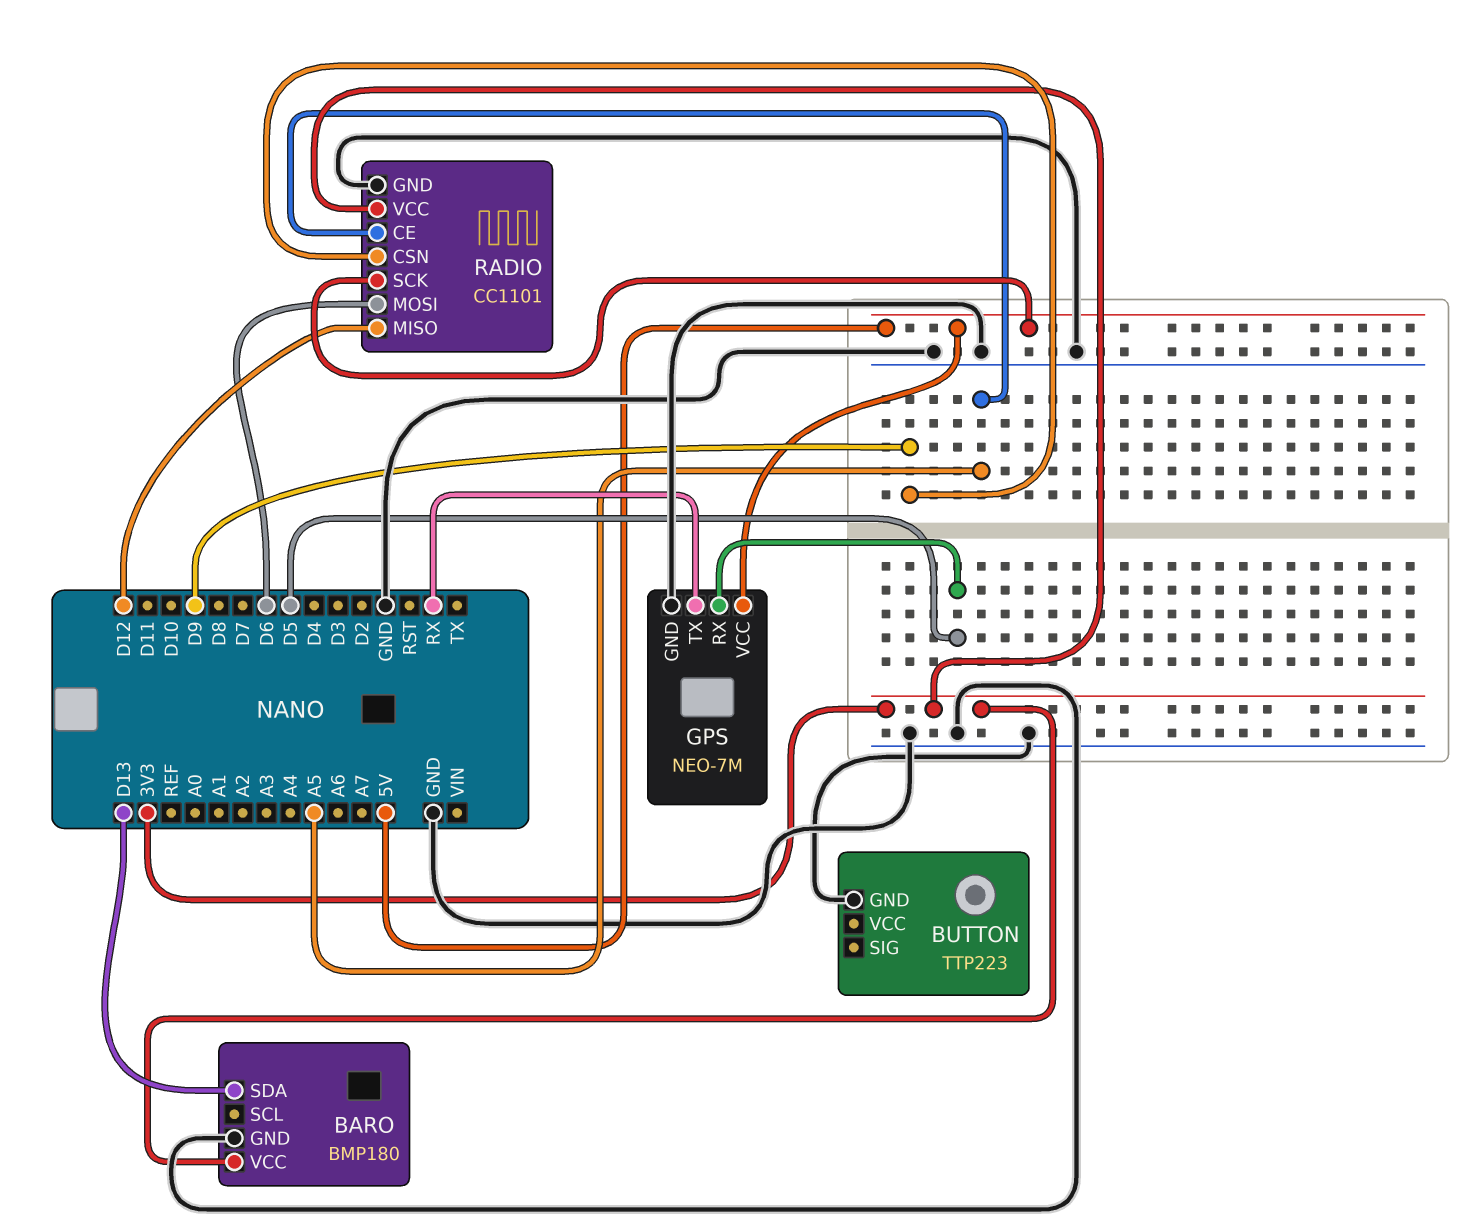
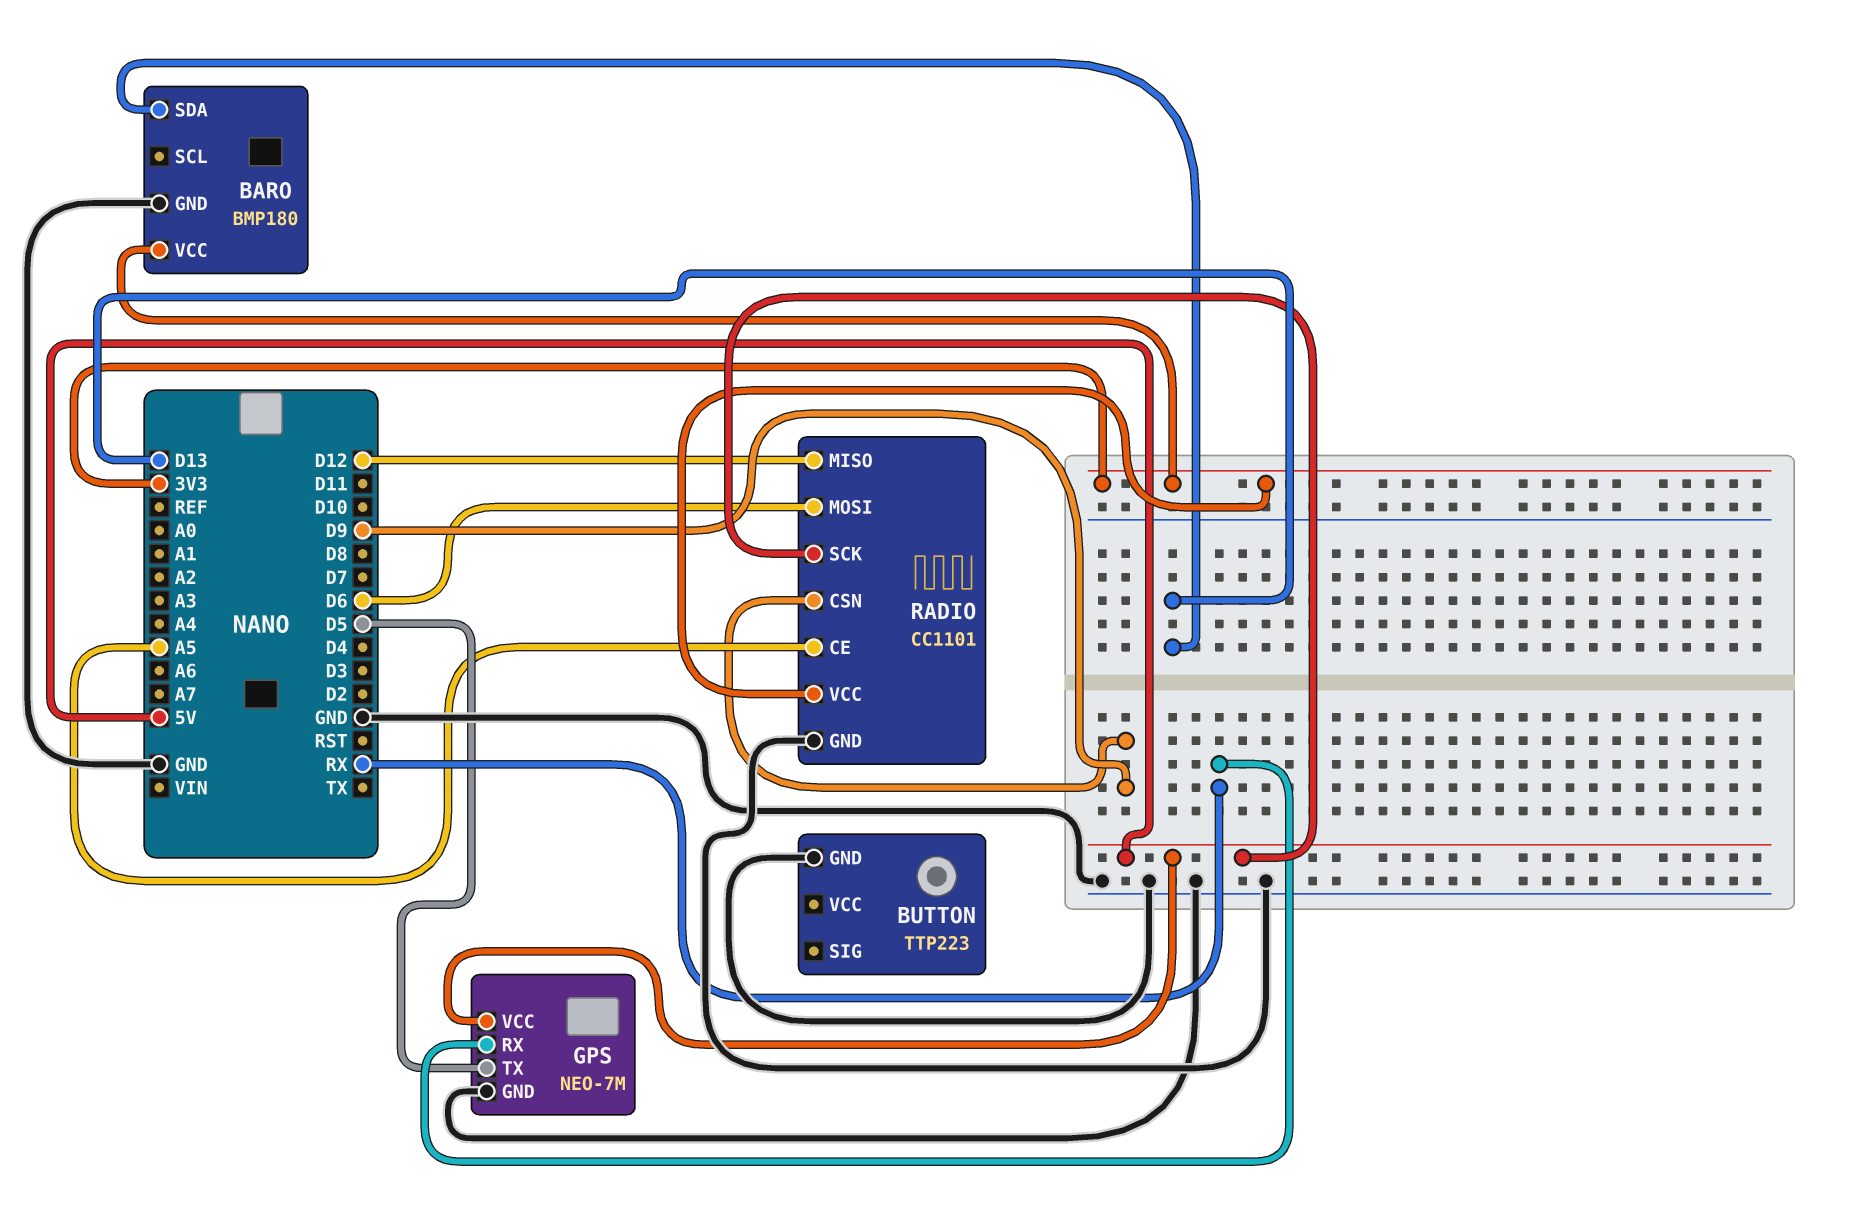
GPS pin RX: D5 -> RX
GPS pin TX: RX -> D5

